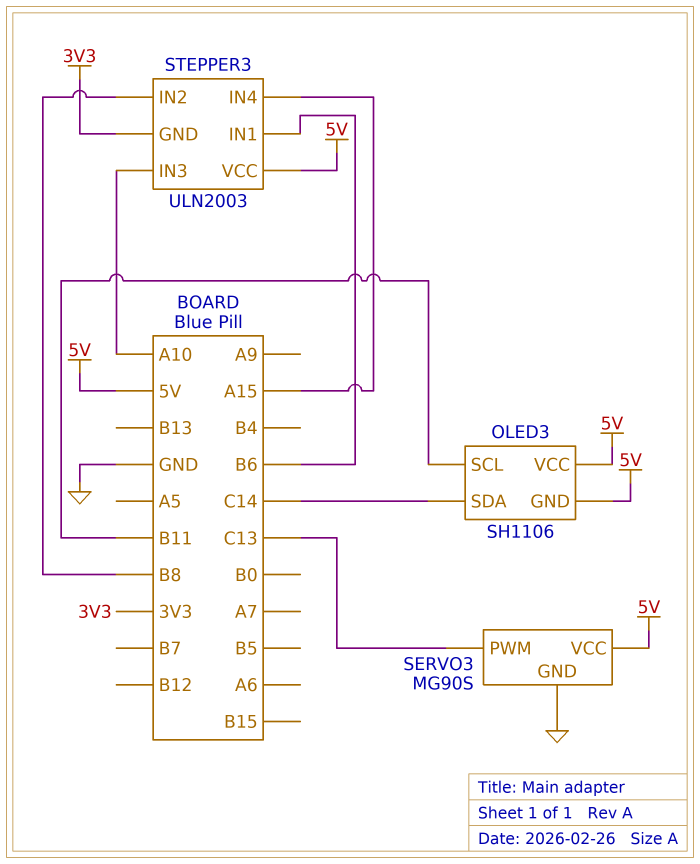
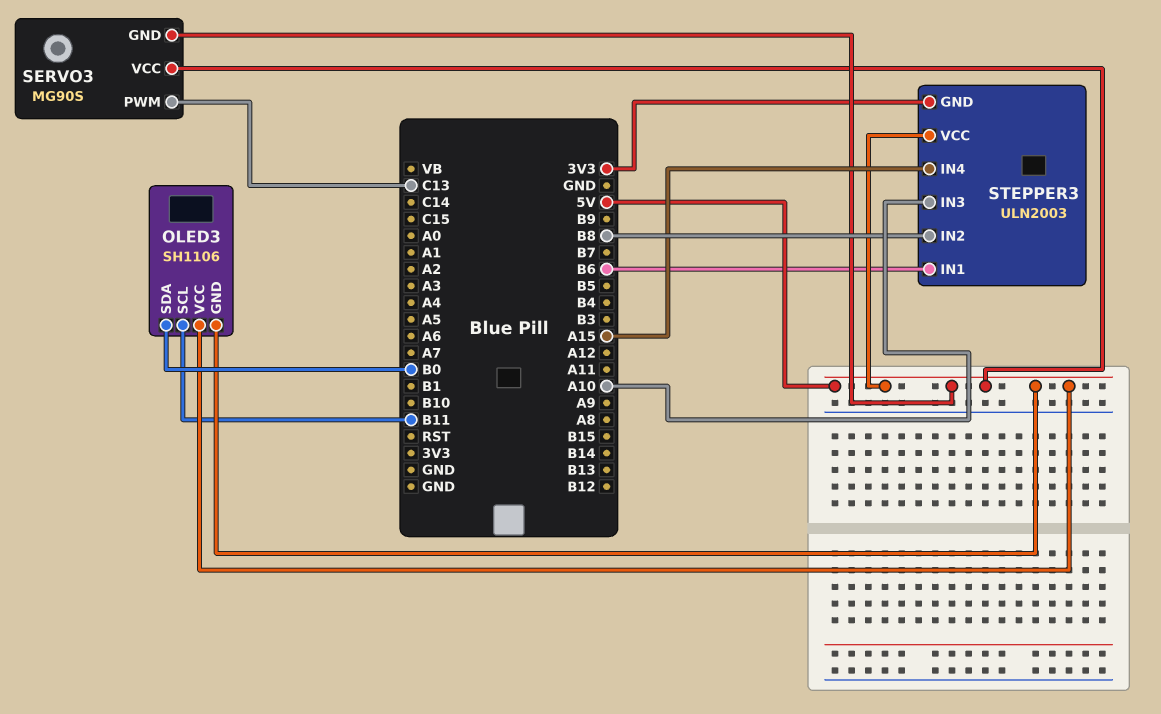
OLED3 pin SDA: C14 -> B0
SERVO3 pin GND: GND -> 5V

